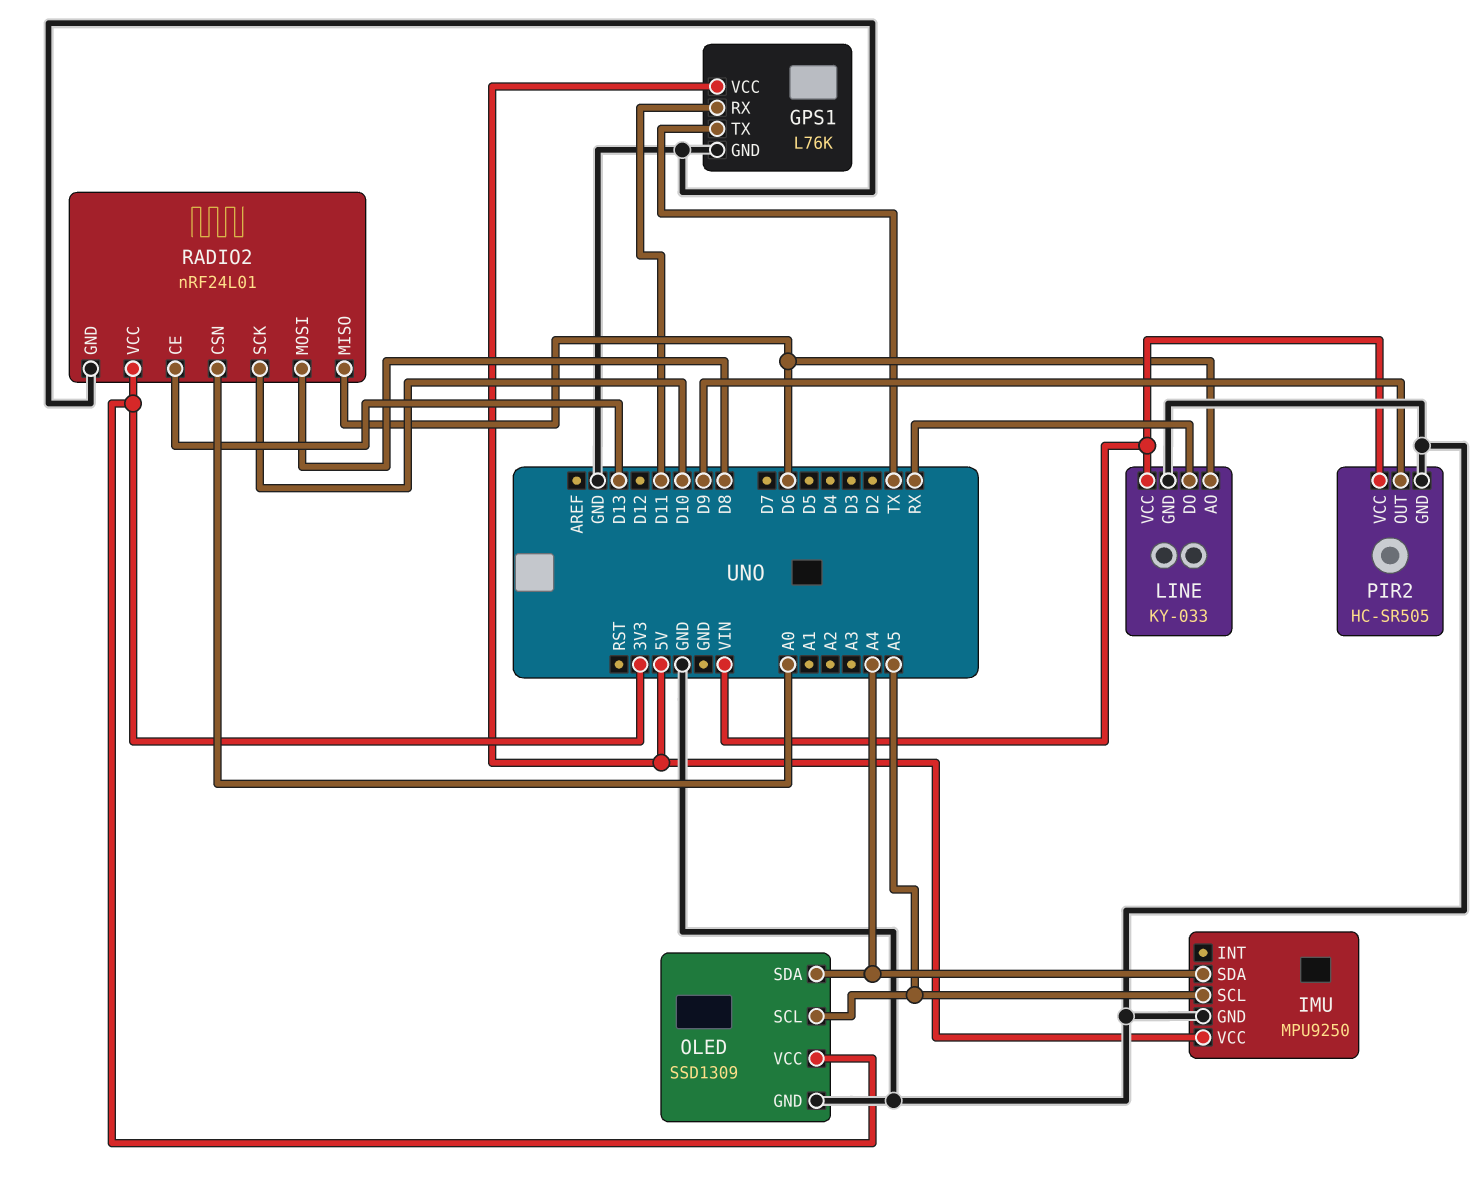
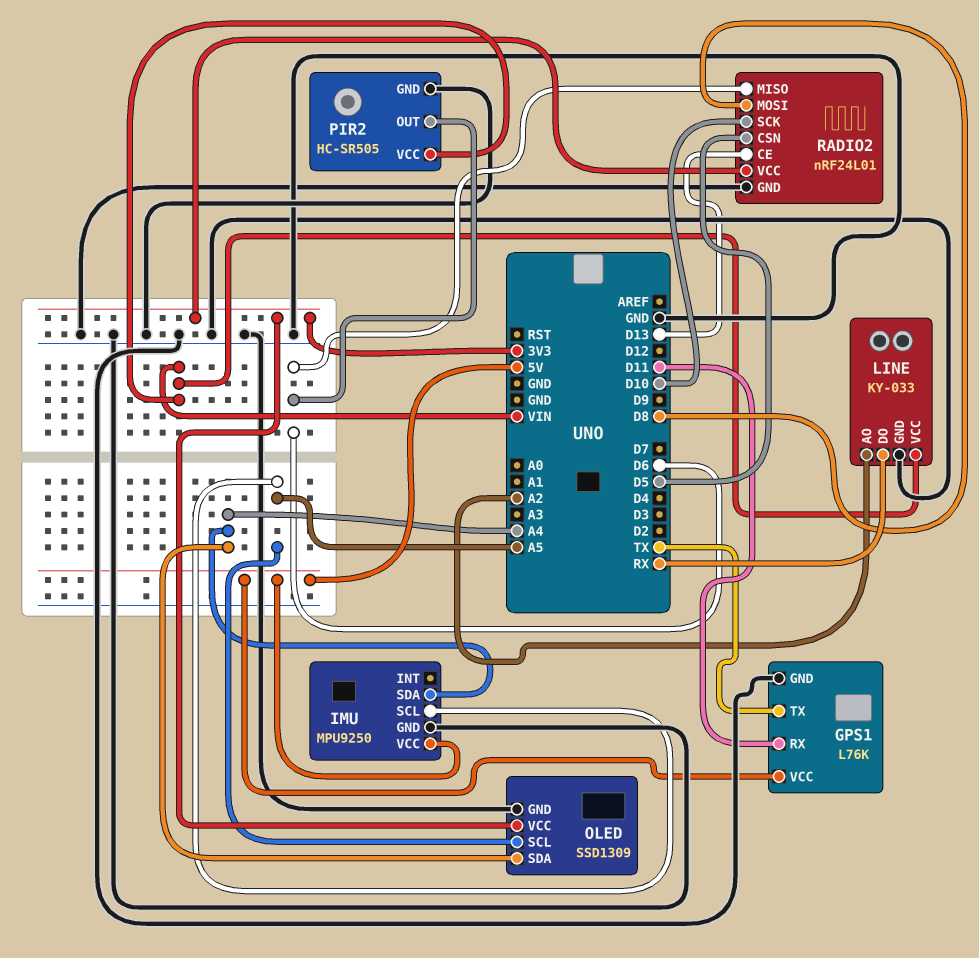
LINE pin AO: D6 -> A2
PIR2 pin OUT: D9 -> D6
RADIO2 pin CSN: A0 -> D5

